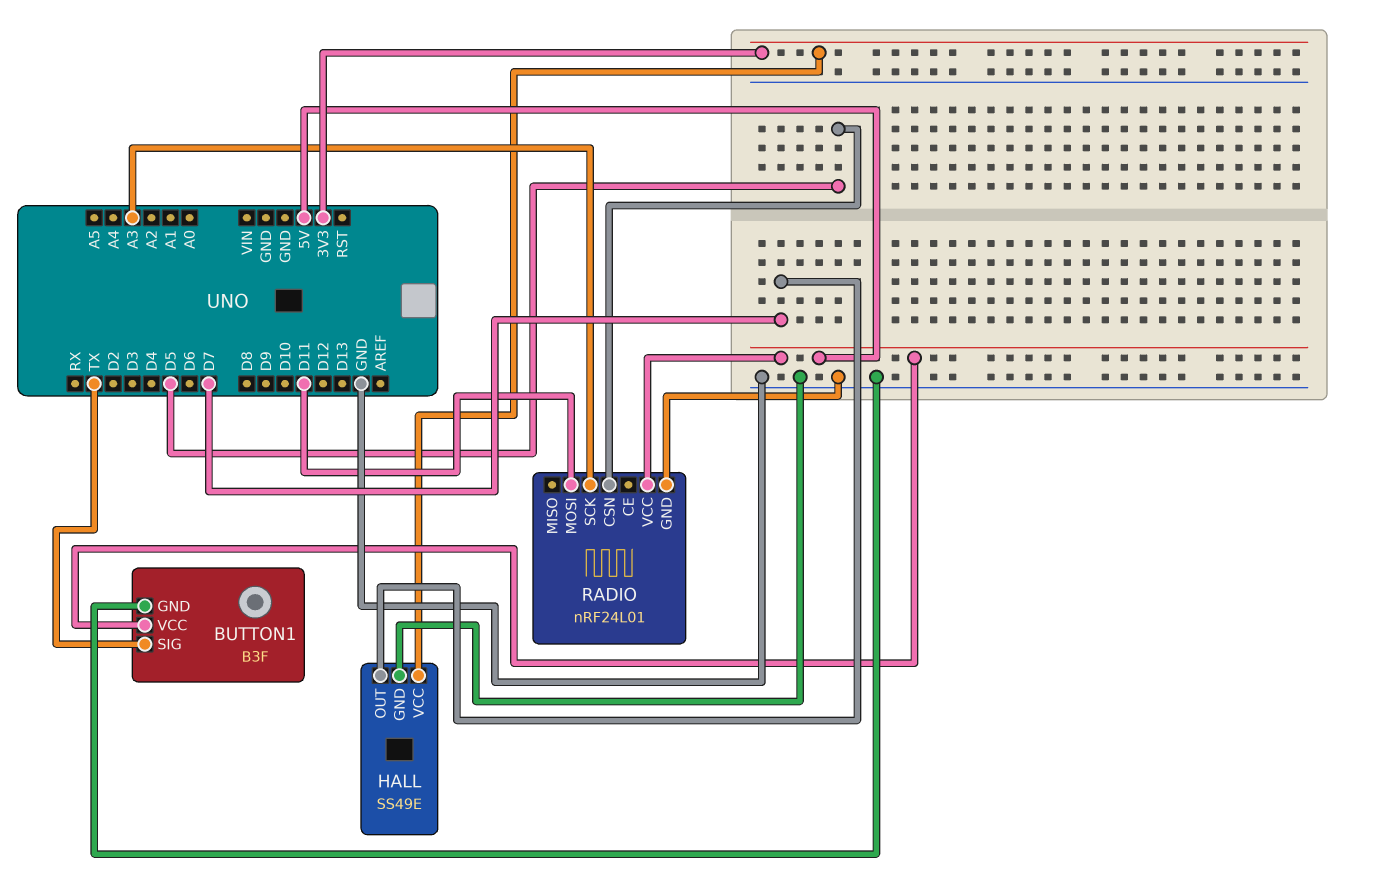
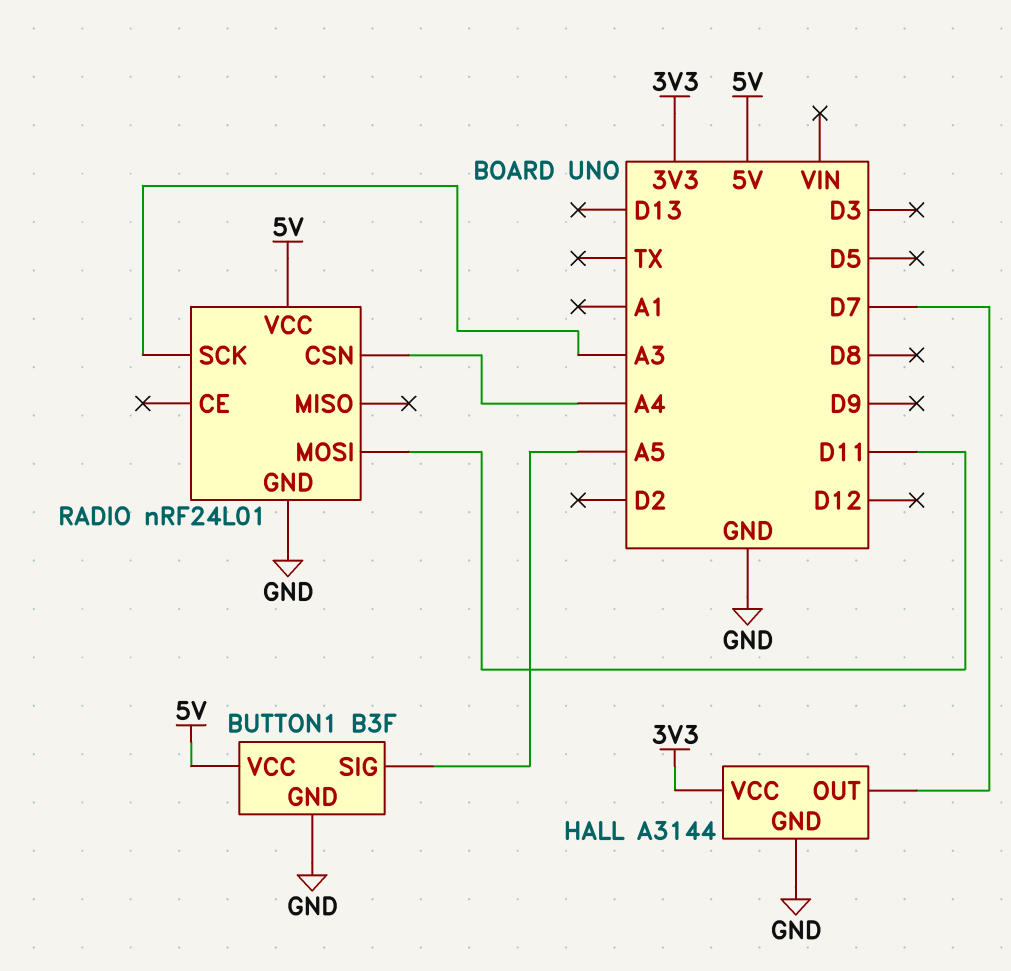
BUTTON1 pin SIG: TX -> A5
HALL: SS49E -> A3144
RADIO pin CSN: D5 -> A4

